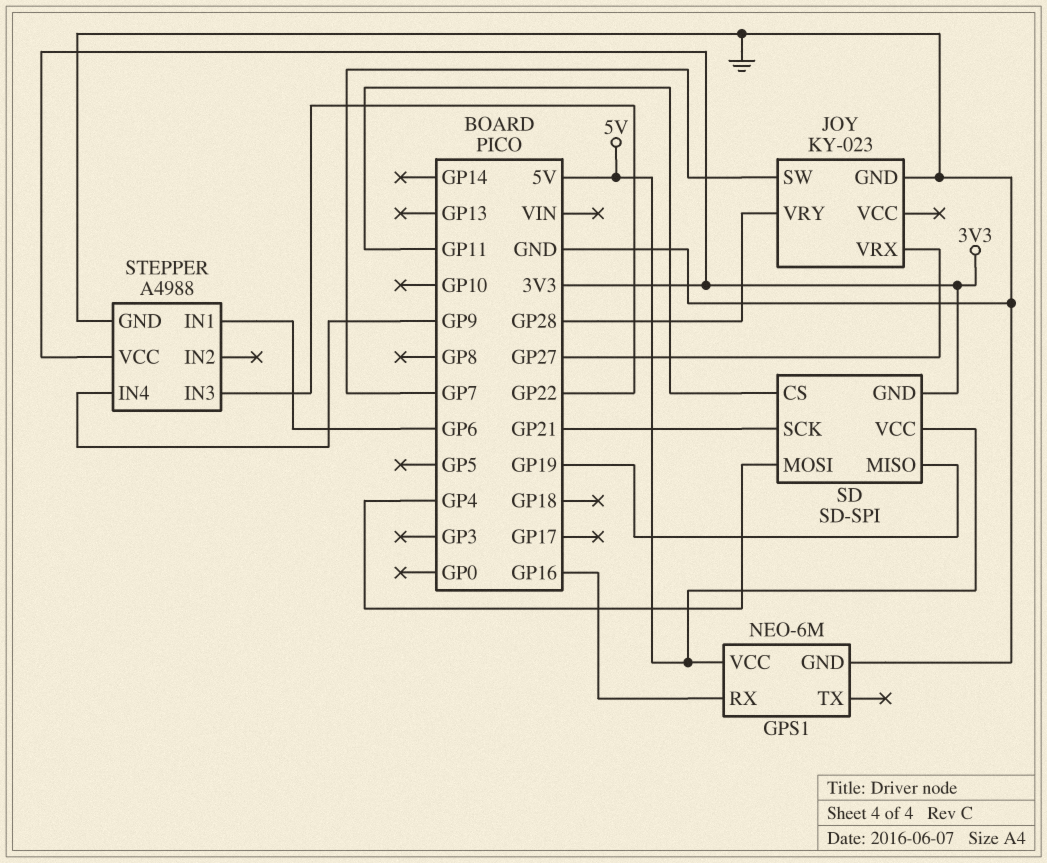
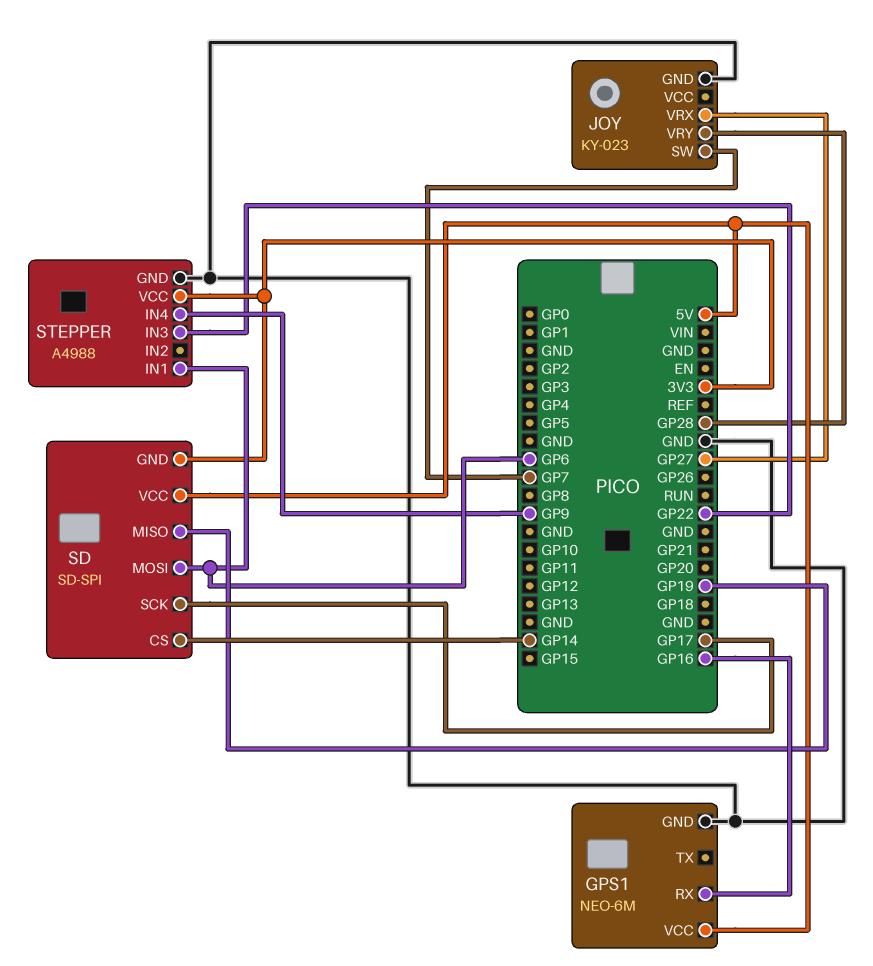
SD pin CS: GP11 -> GP14
SD pin MOSI: GP4 -> GP6
SD pin SCK: GP21 -> GP17

